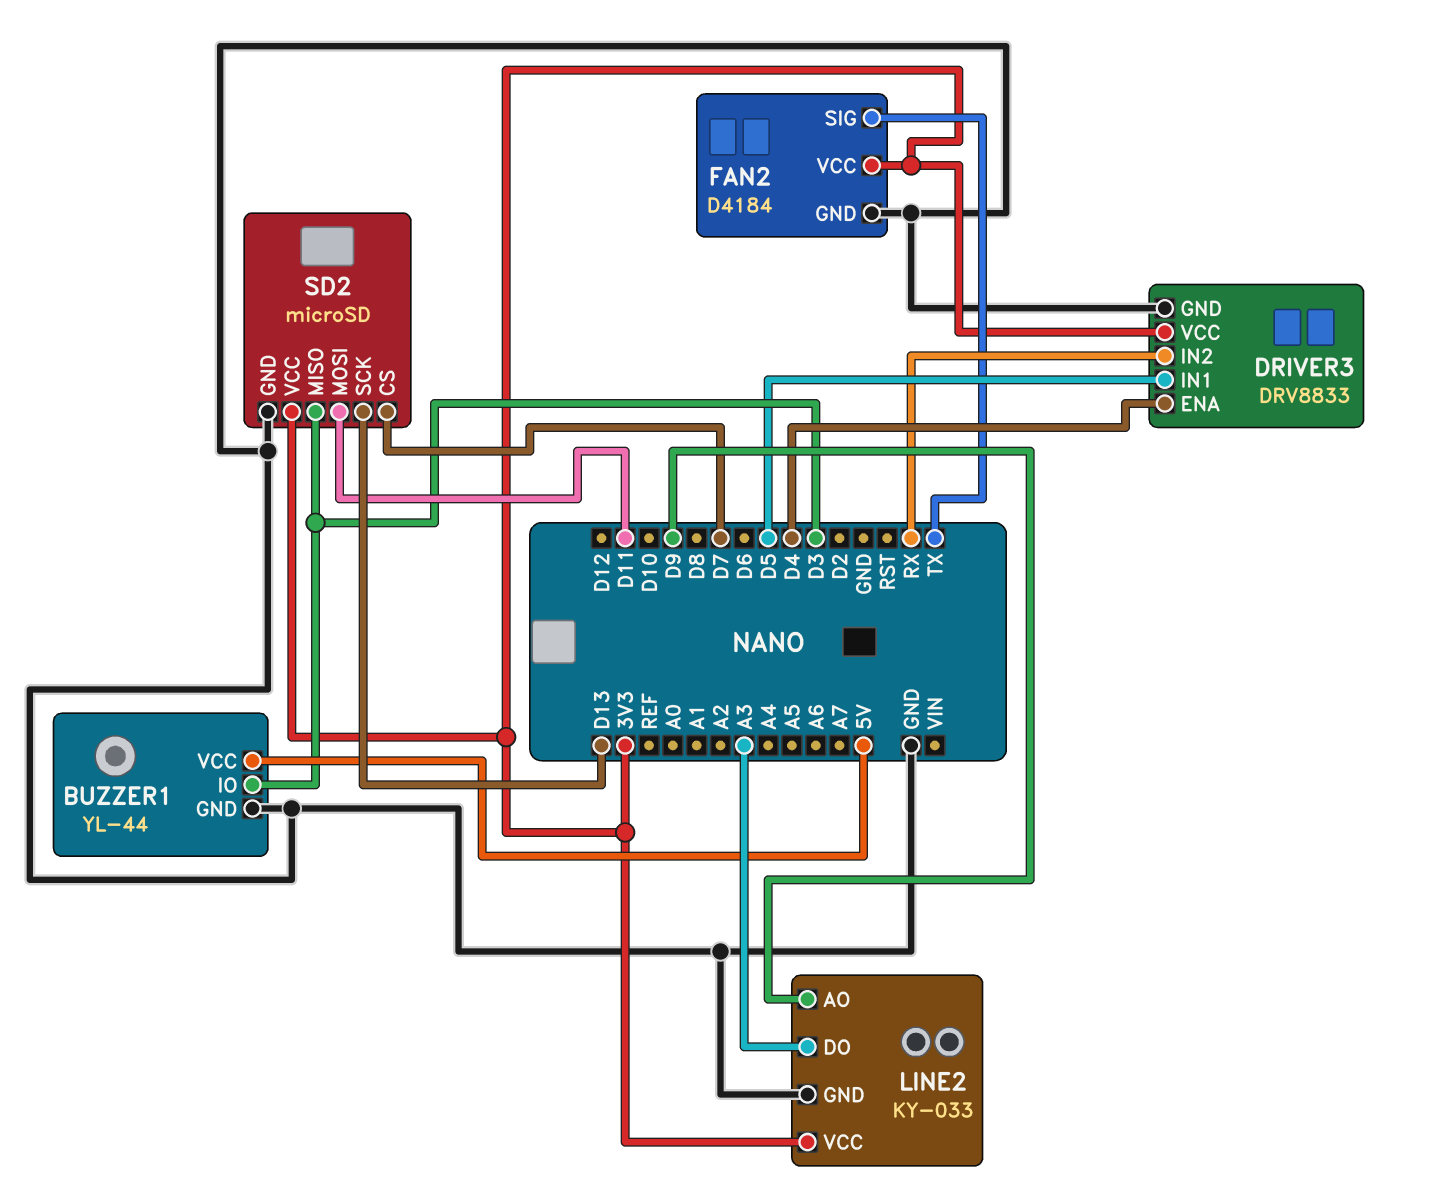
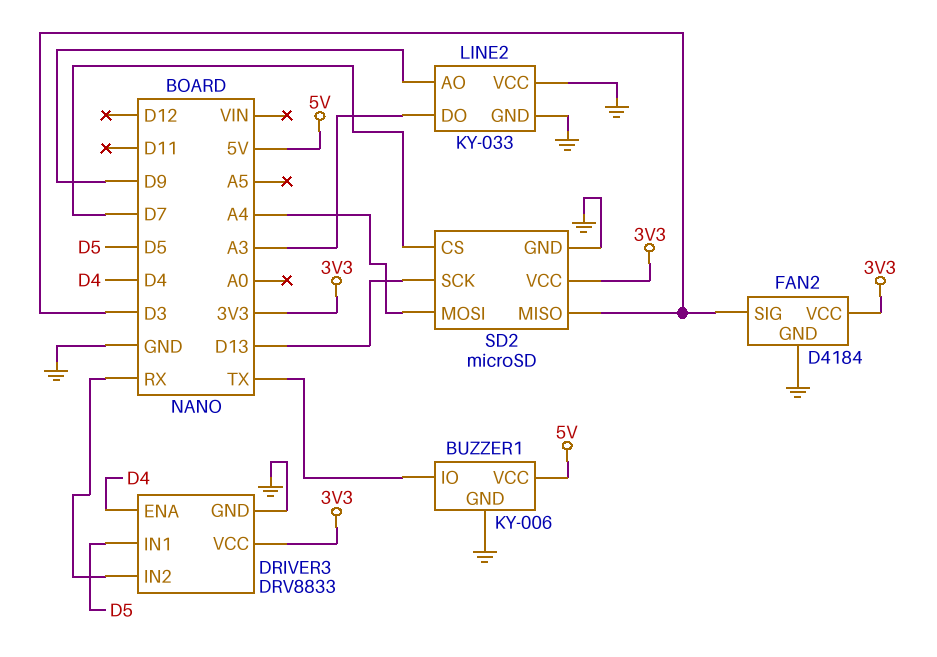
BUZZER1: YL-44 -> KY-006
BUZZER1 pin IO: D3 -> TX
FAN2 pin SIG: TX -> D3
LINE2 pin VCC: 3V3 -> GND
SD2 pin MOSI: D11 -> A4

